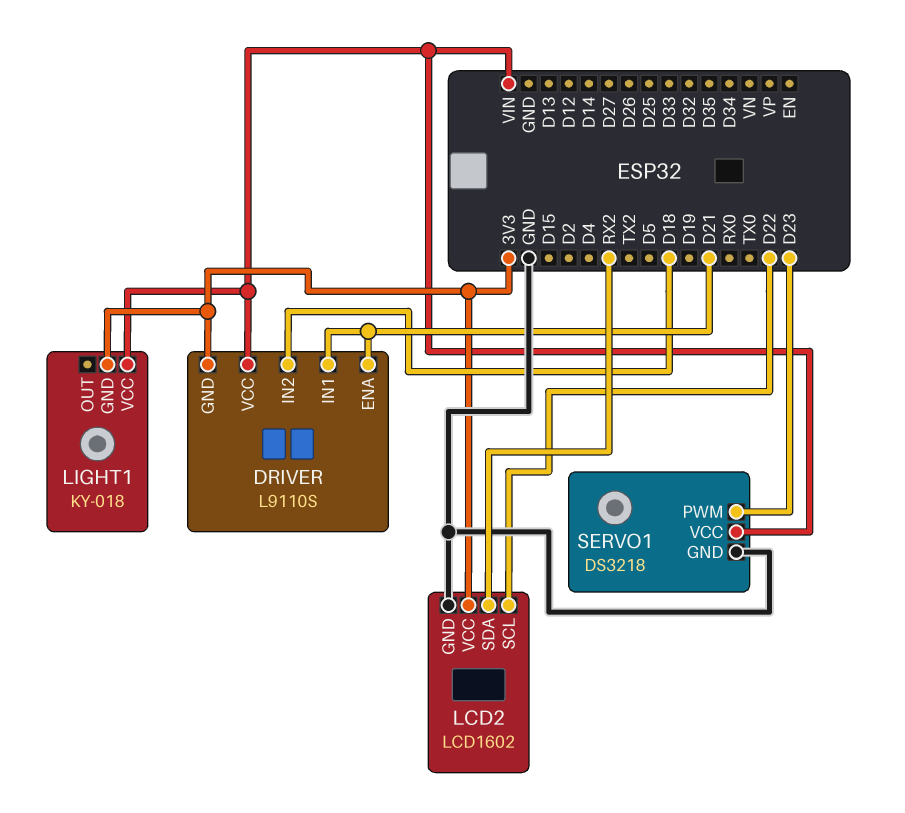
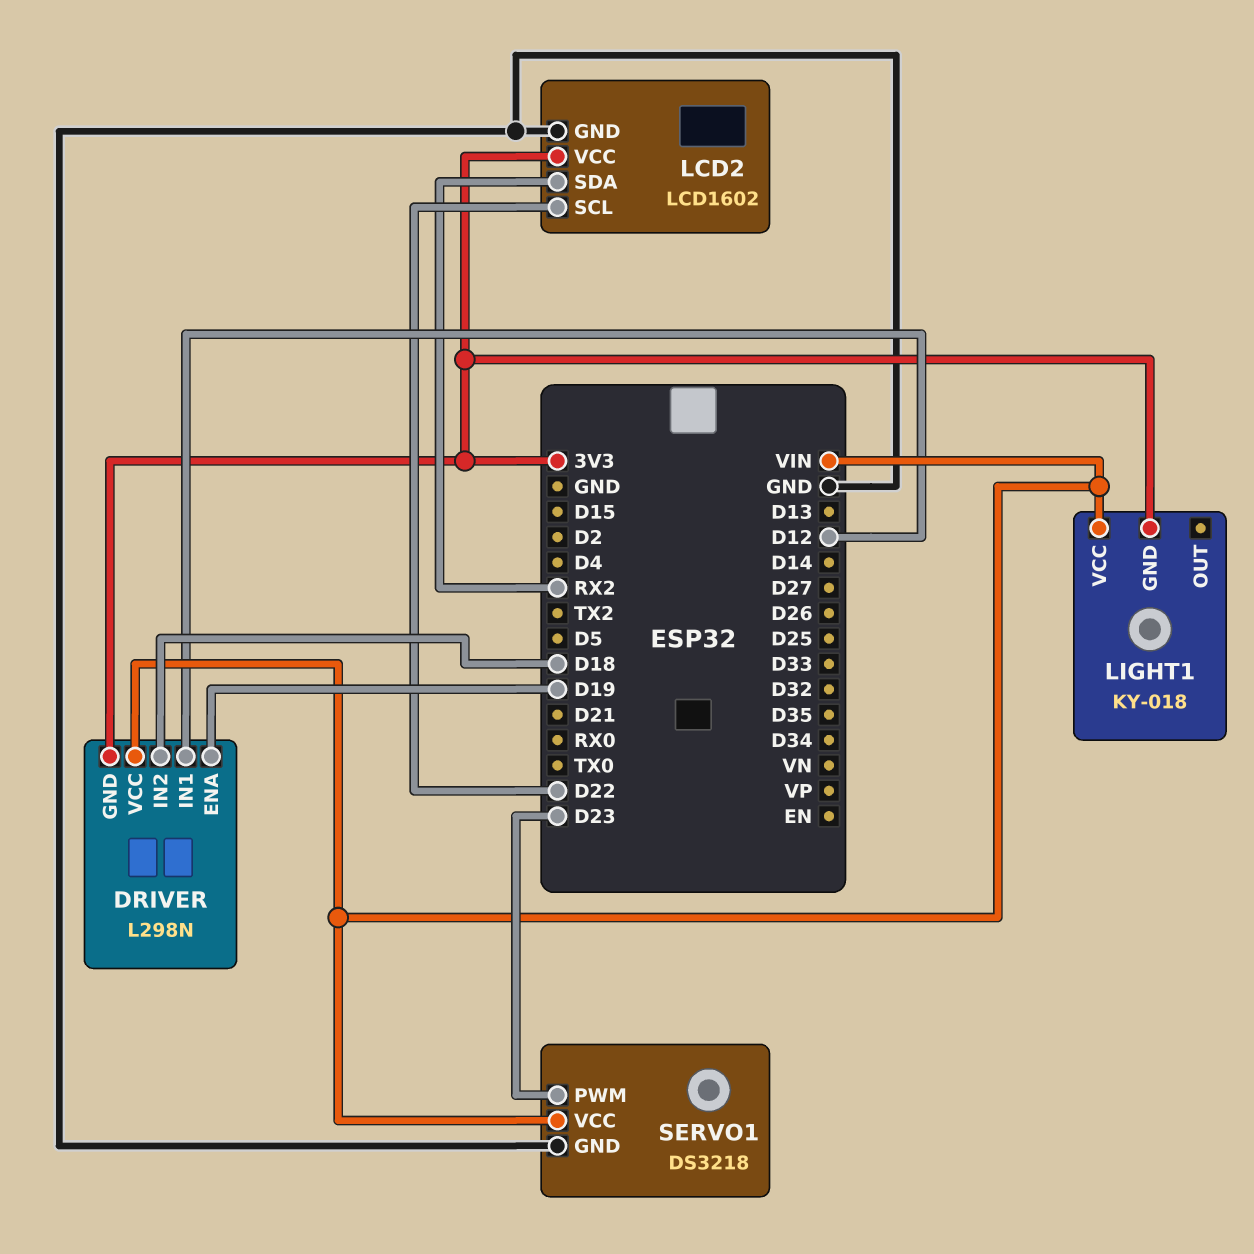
DRIVER: L9110S -> L298N
DRIVER pin ENA: D21 -> D19
DRIVER pin IN1: D21 -> D12

